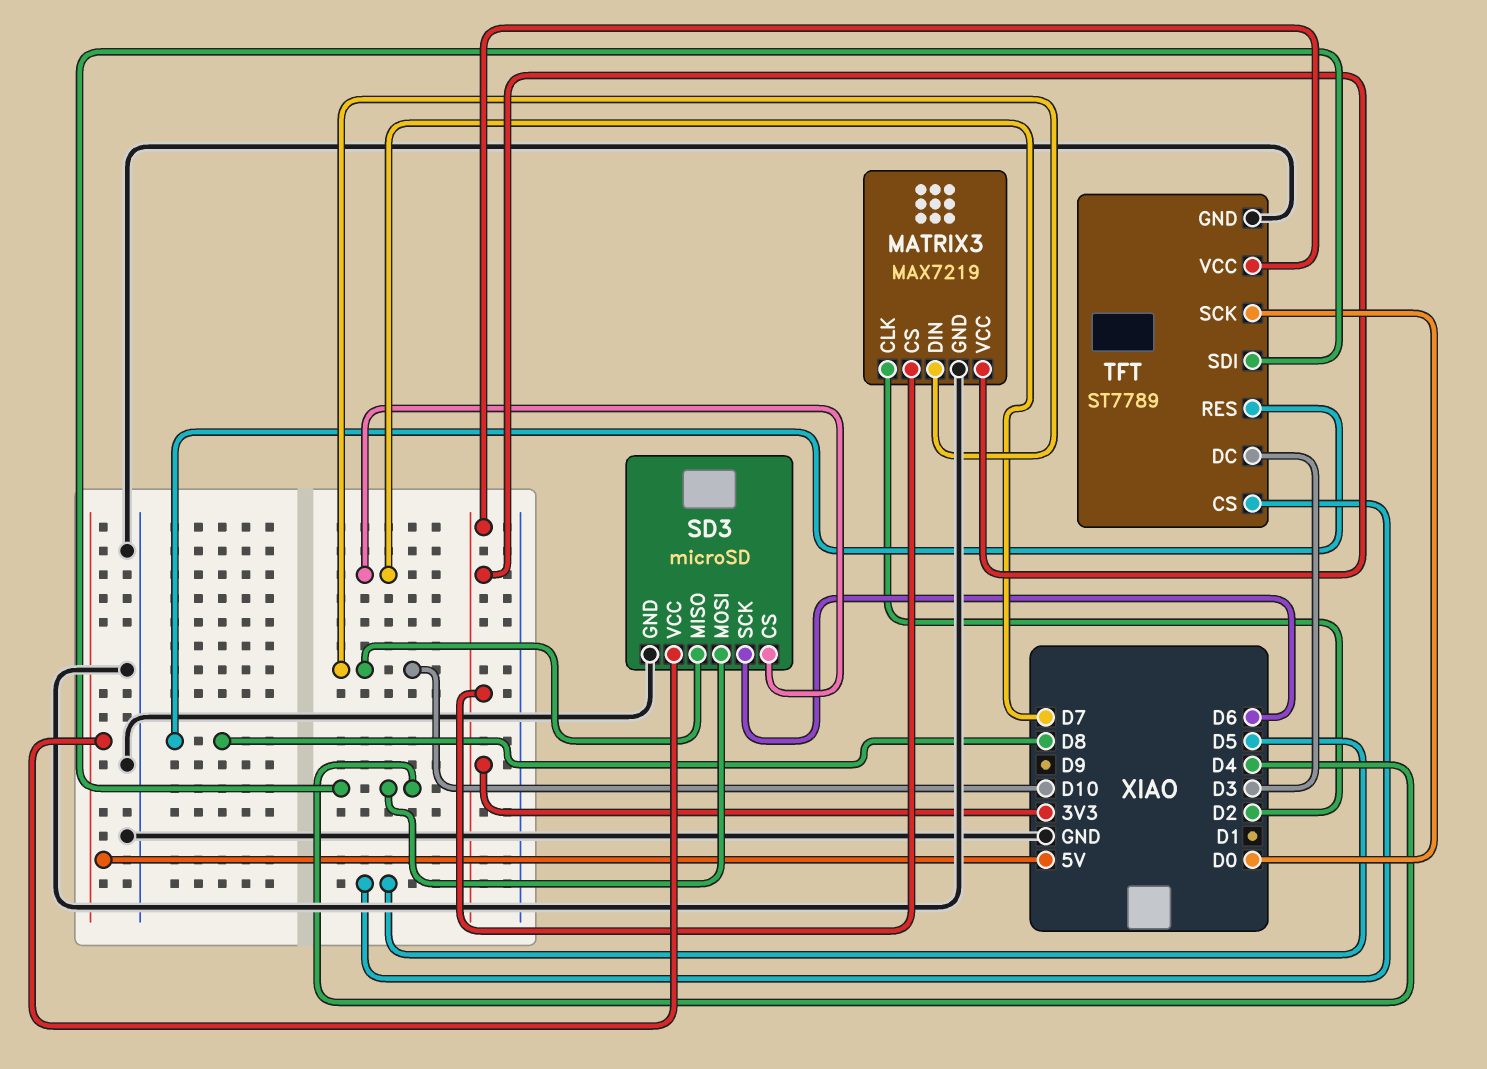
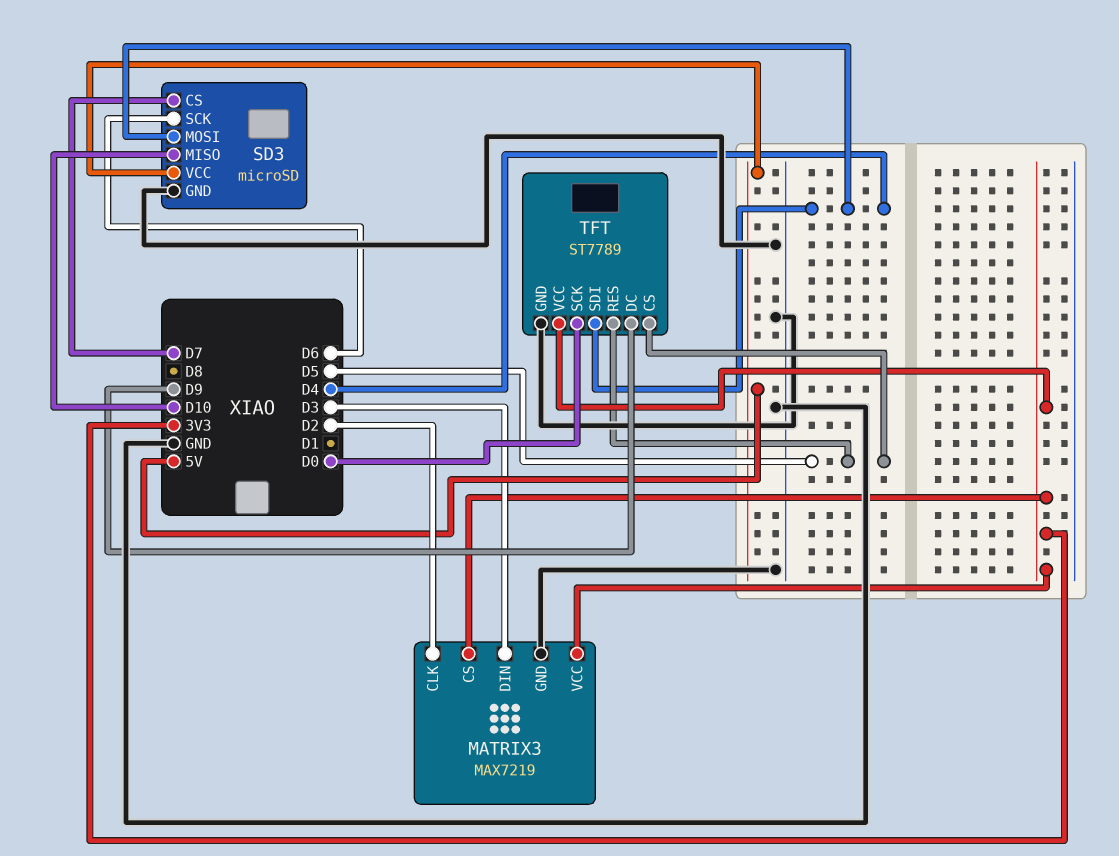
MATRIX3 pin DIN: D10 -> D3
TFT pin DC: D3 -> D9
TFT pin RES: D8 -> D5

